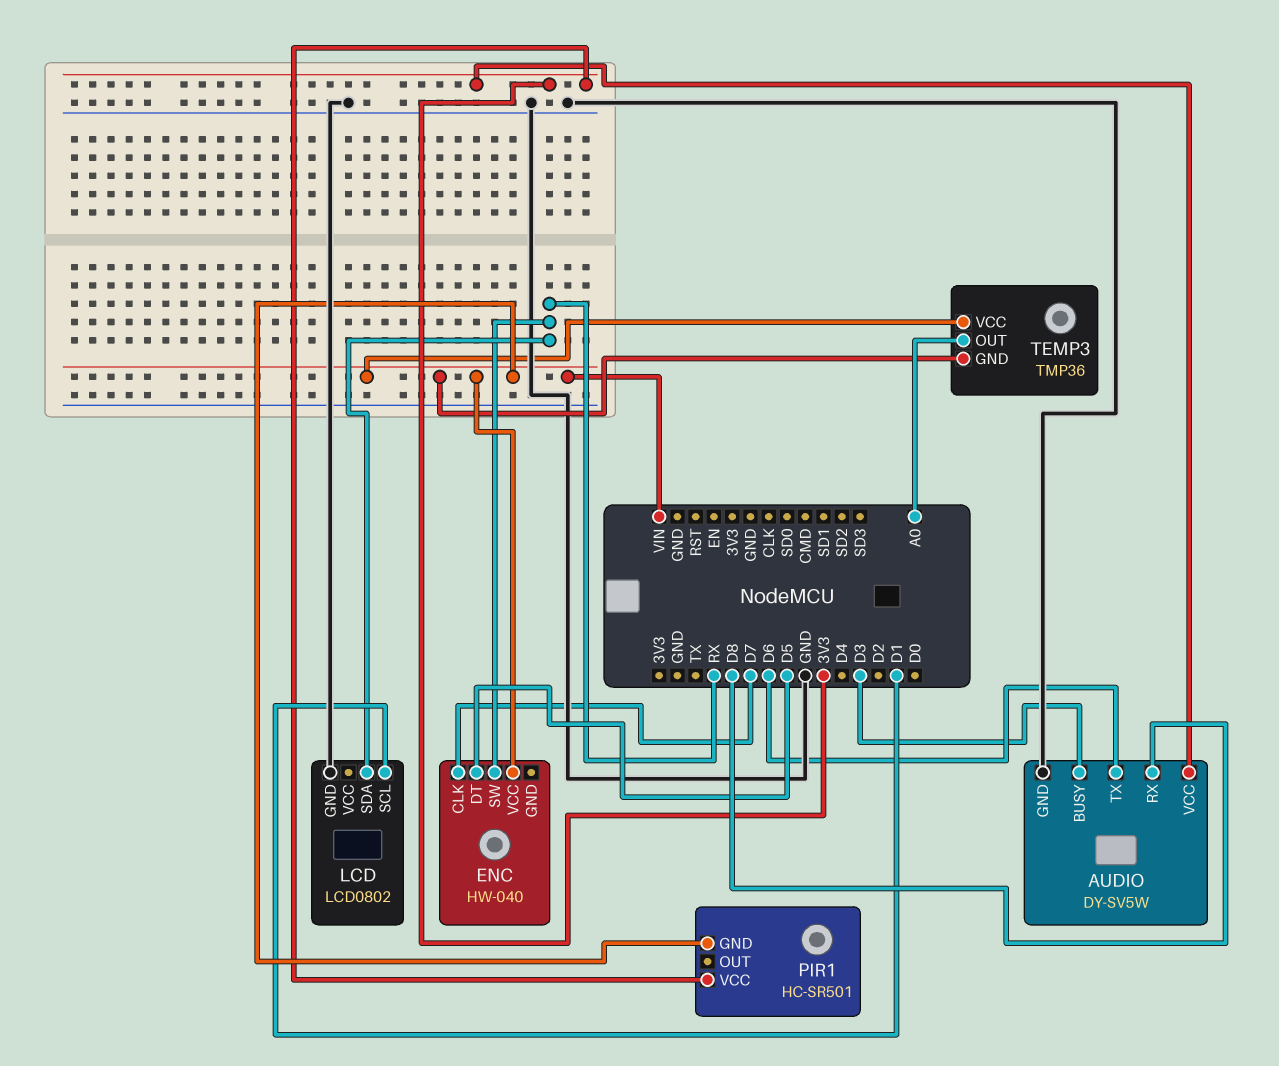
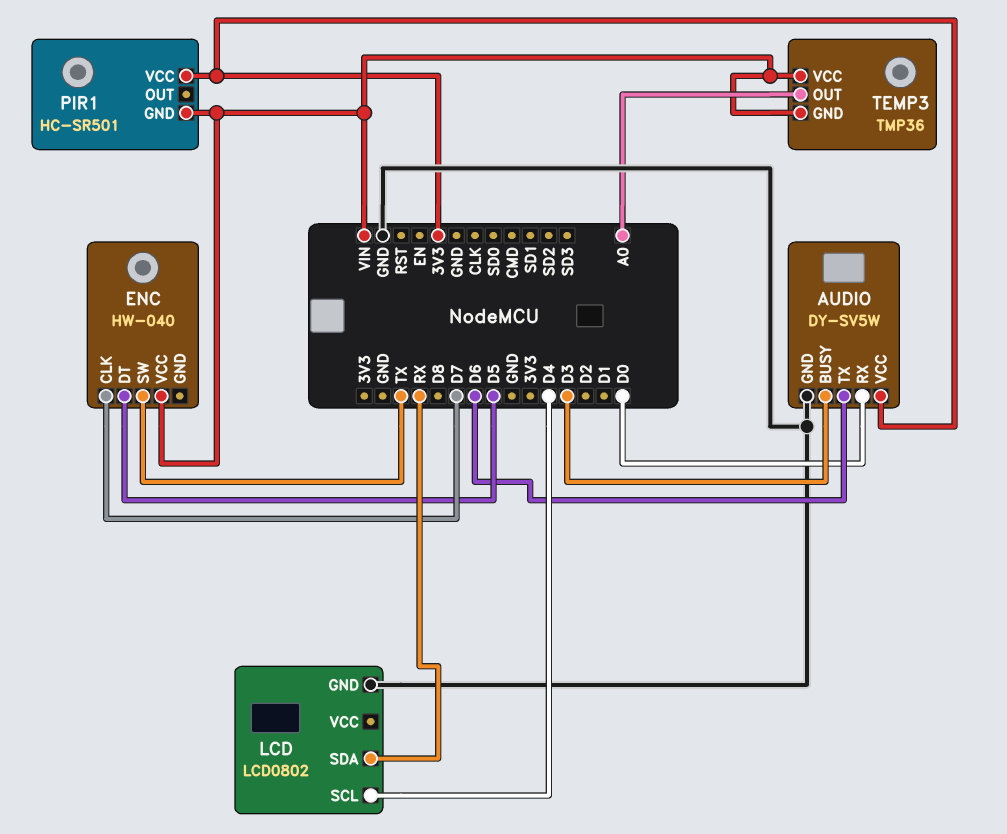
AUDIO pin RX: D8 -> D0
ENC pin SW: RX -> TX
LCD pin SCL: D1 -> D4

